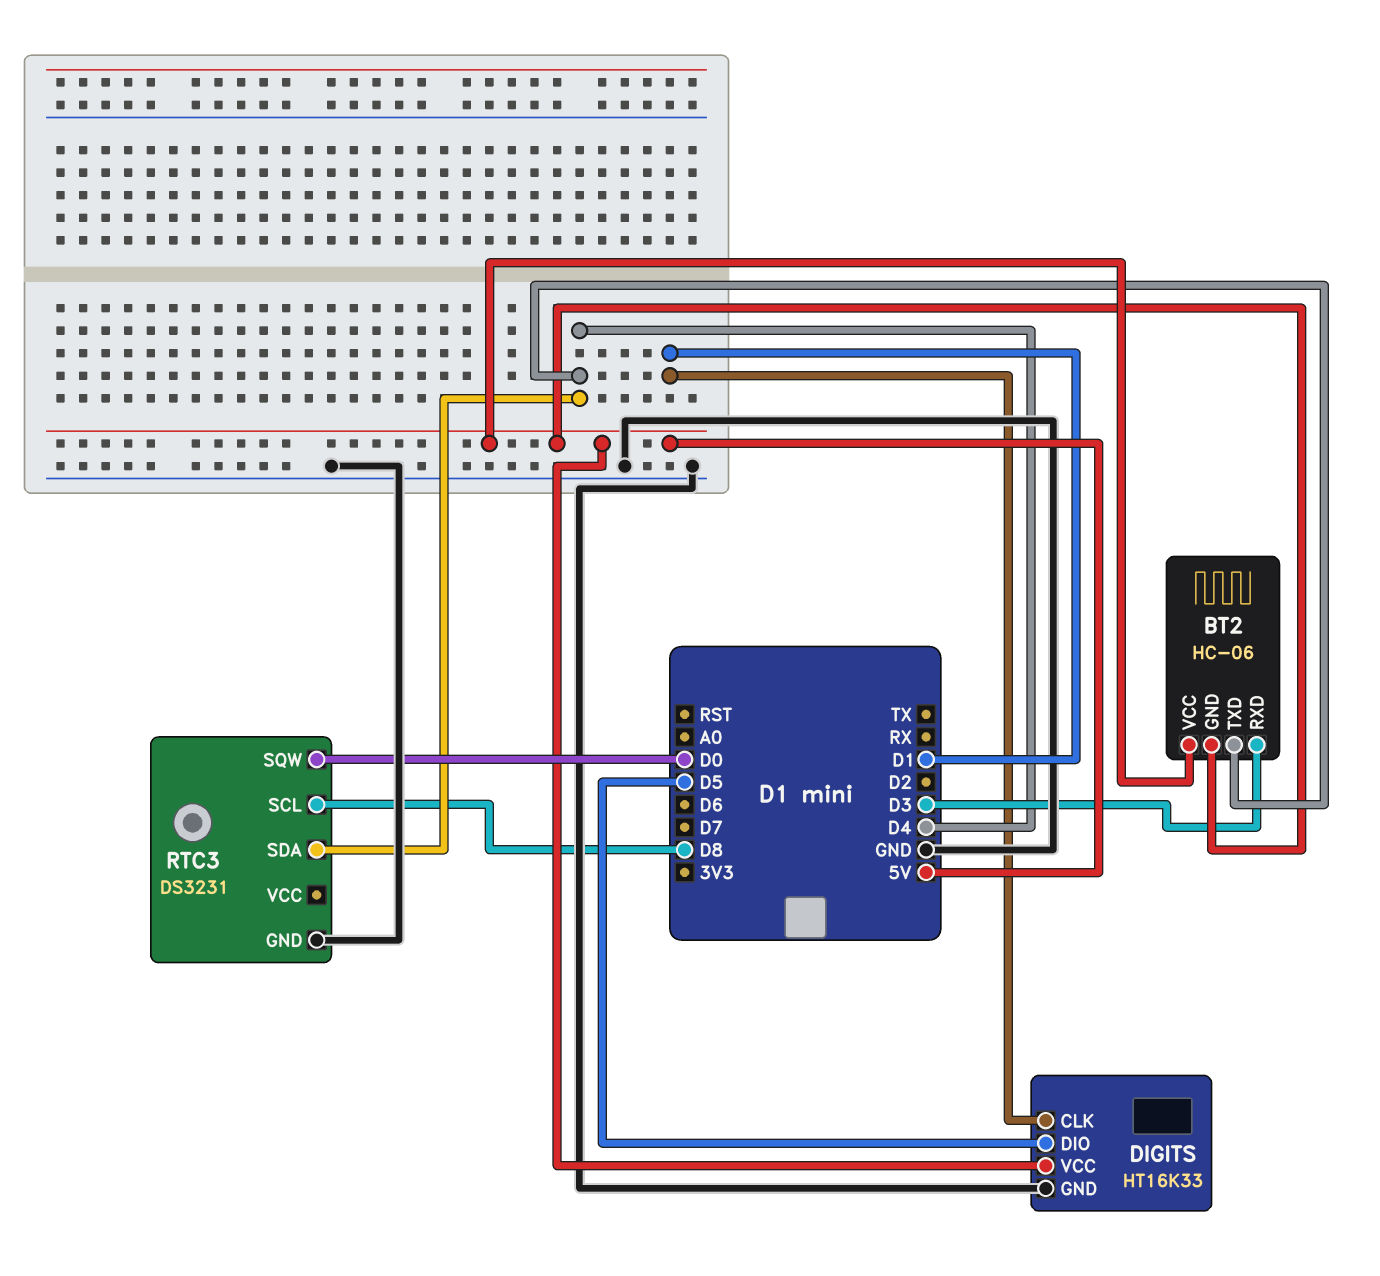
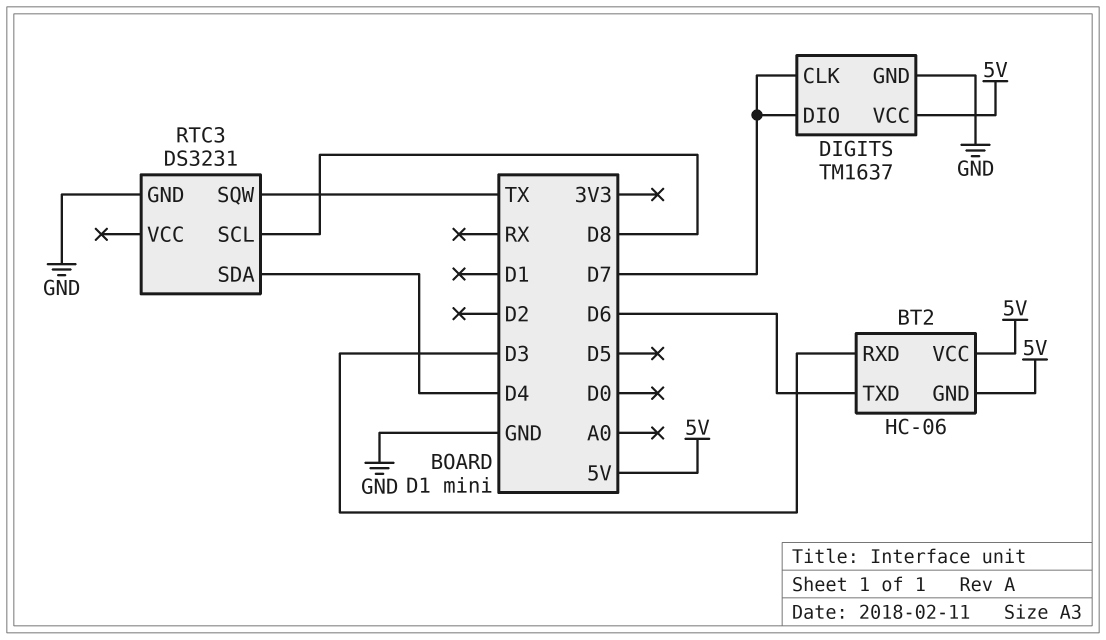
BT2 pin TXD: D4 -> D6
DIGITS: HT16K33 -> TM1637
DIGITS pin CLK: D1 -> D7
DIGITS pin DIO: D5 -> D7
RTC3 pin SQW: D0 -> TX

